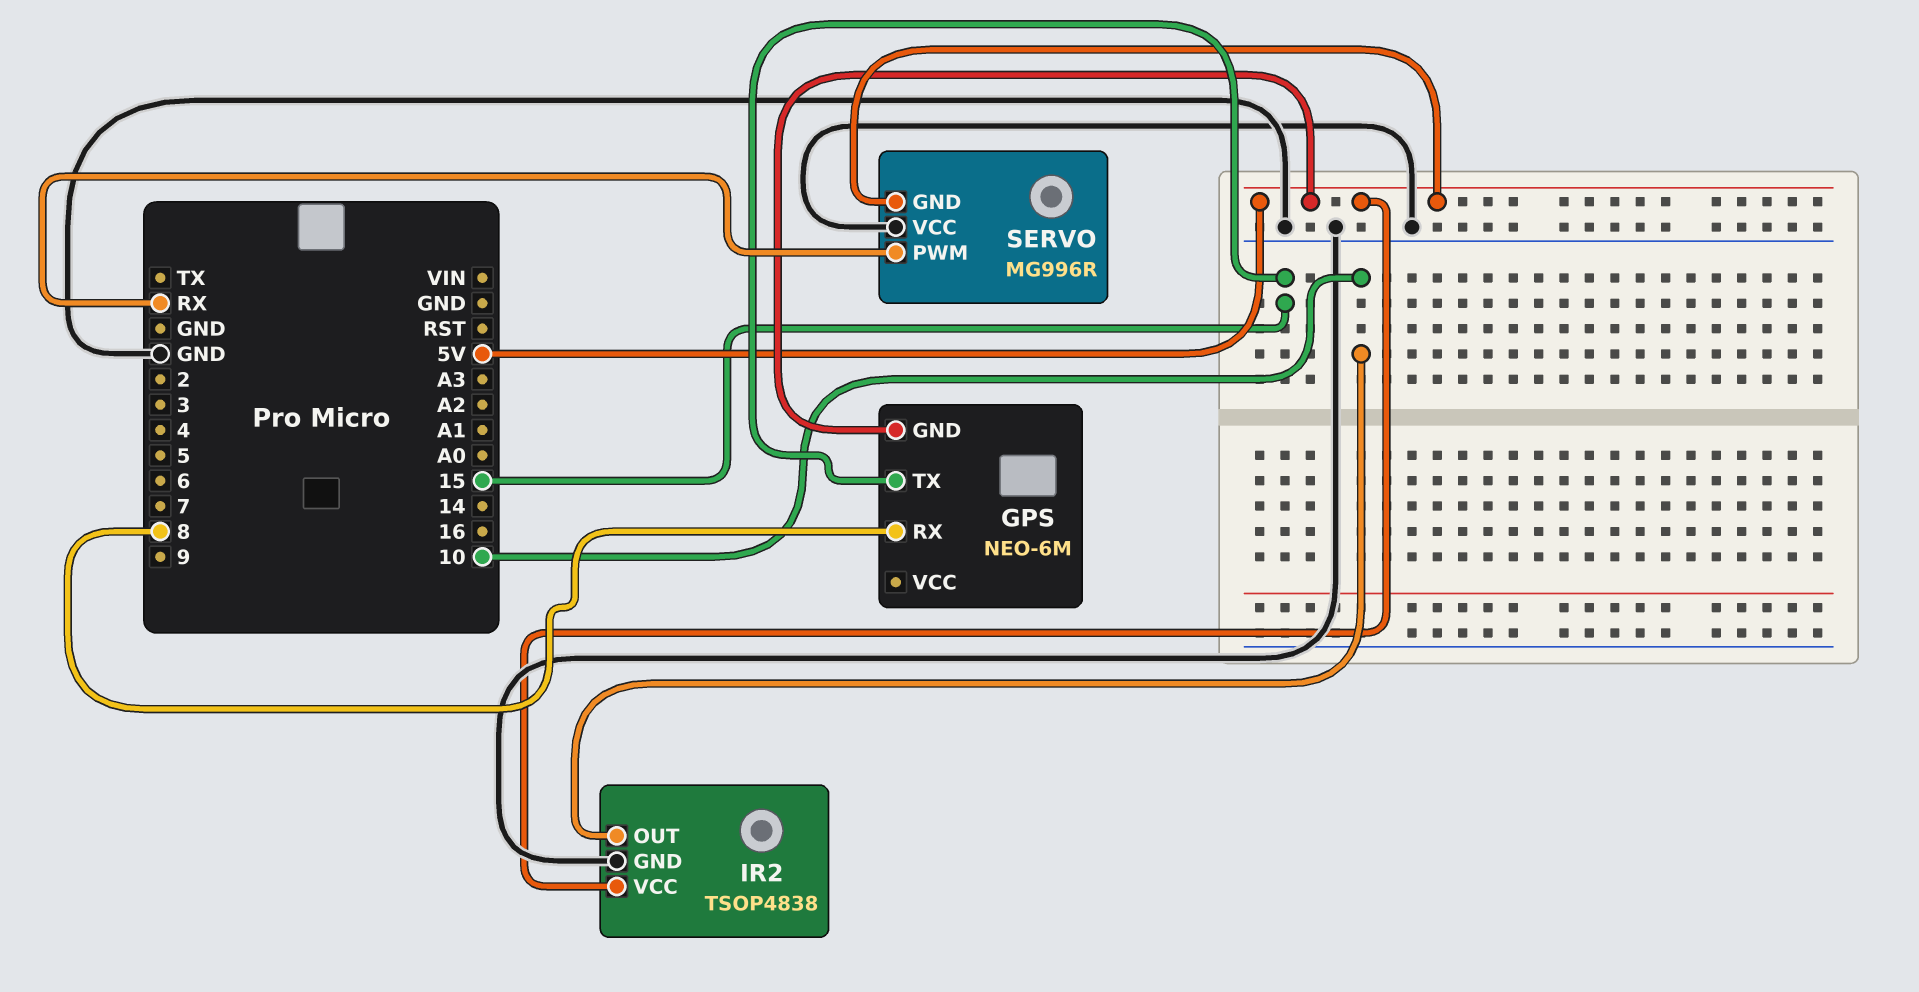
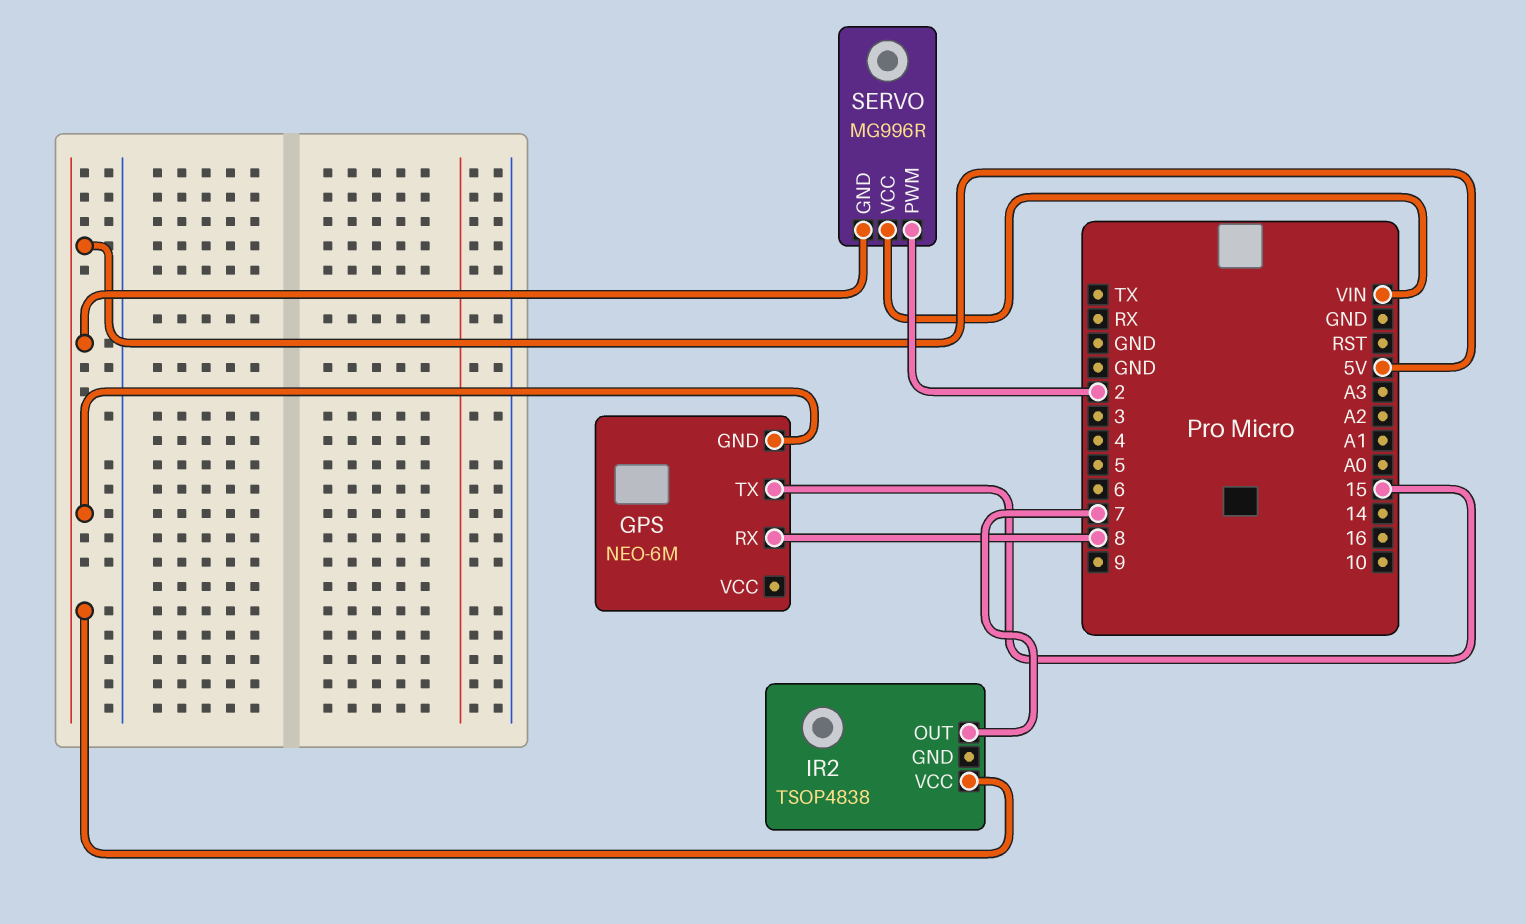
IR2 pin GND: GND -> none
IR2 pin OUT: 10 -> 7
SERVO pin PWM: RX -> 2
SERVO pin VCC: GND -> VIN

